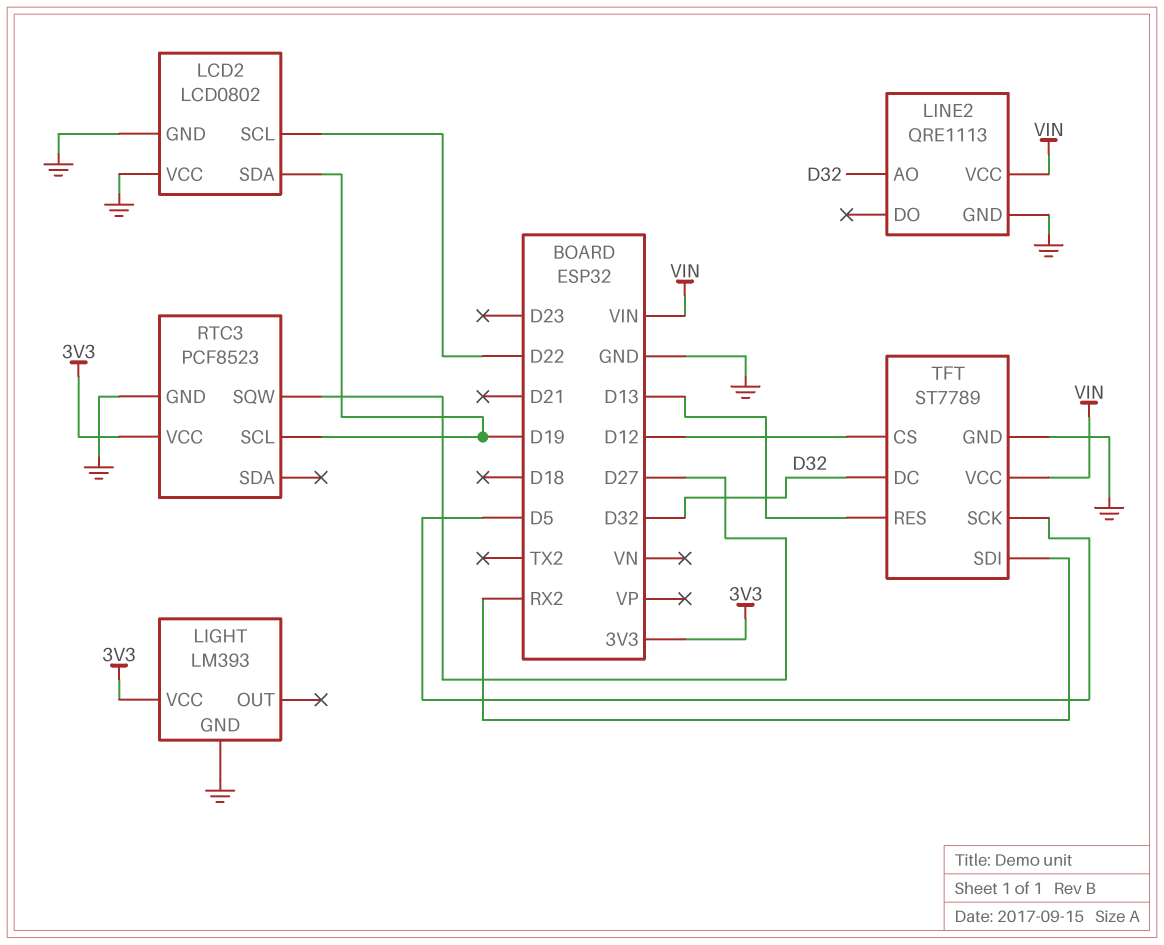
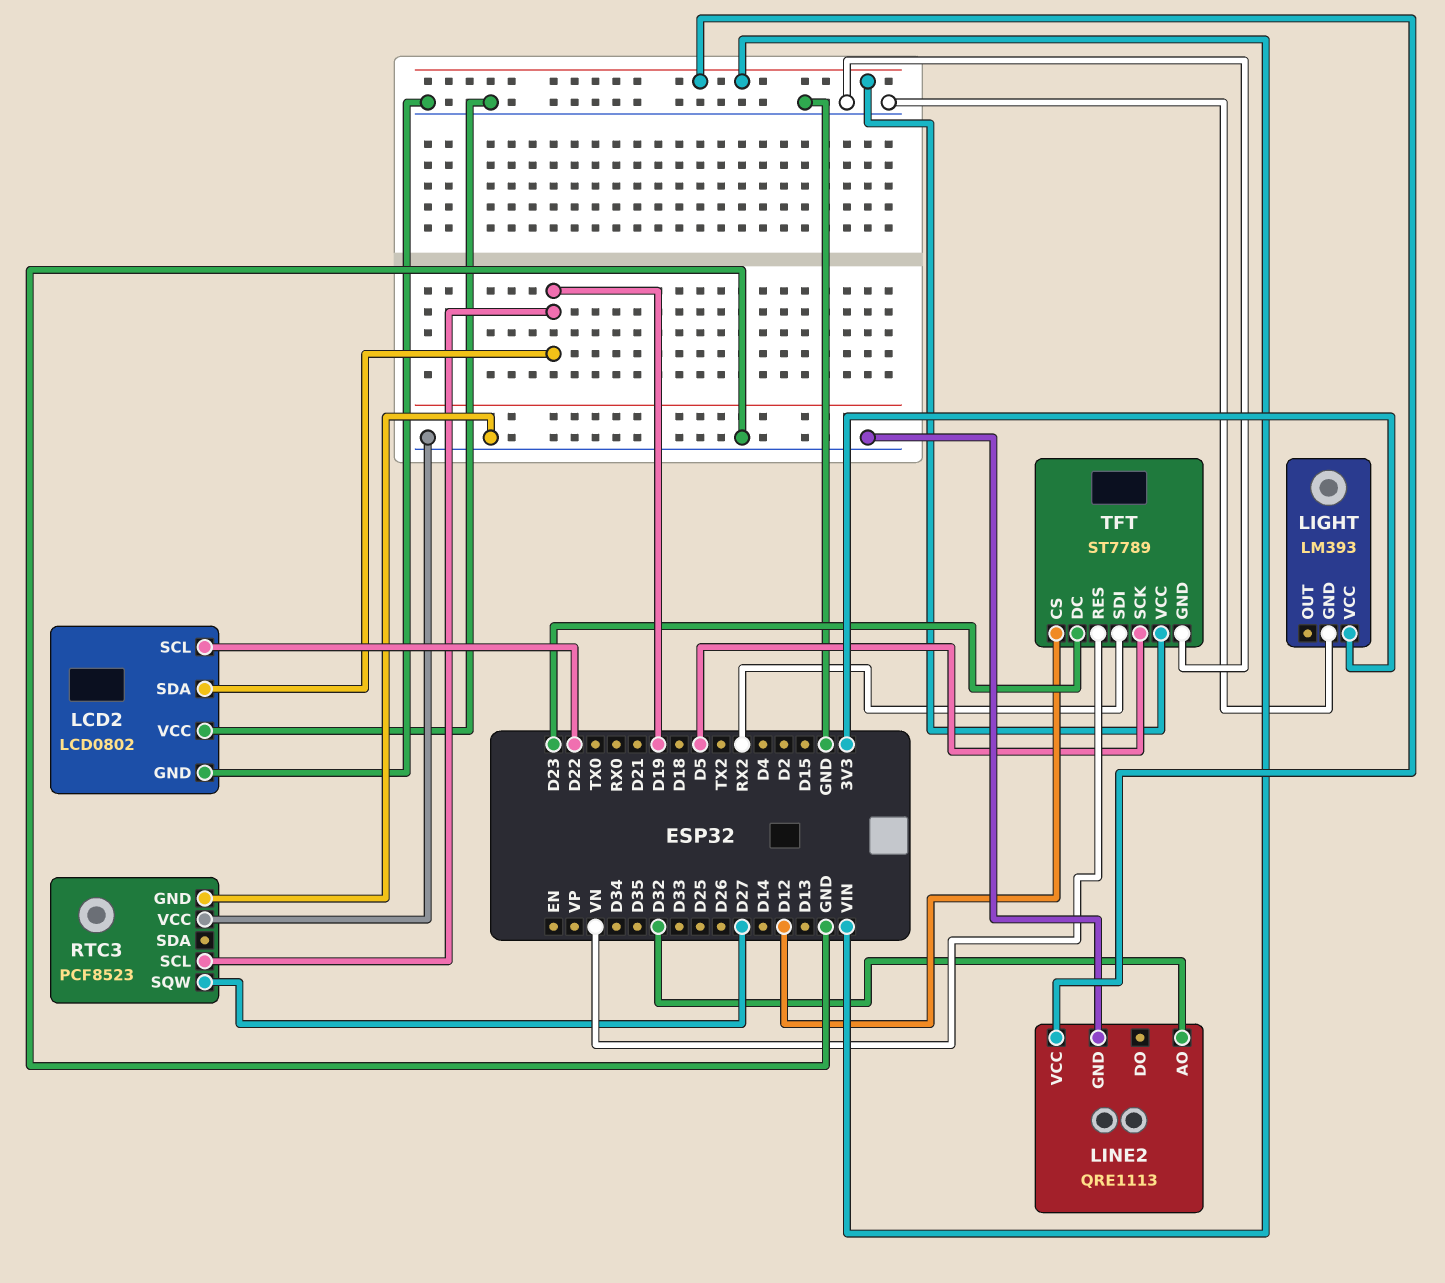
RTC3 pin VCC: 3V3 -> GND
TFT pin DC: D32 -> D23
TFT pin RES: D13 -> VN

